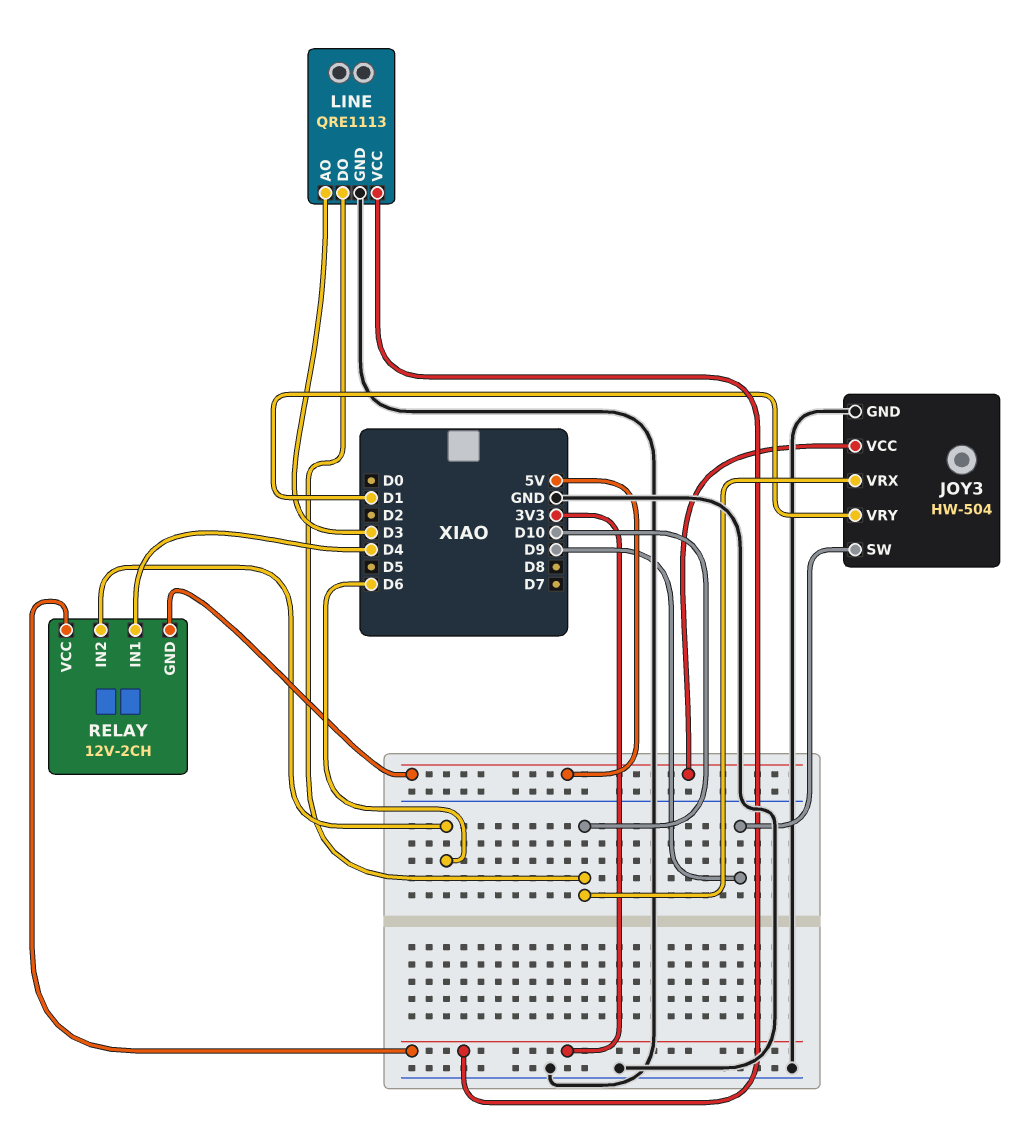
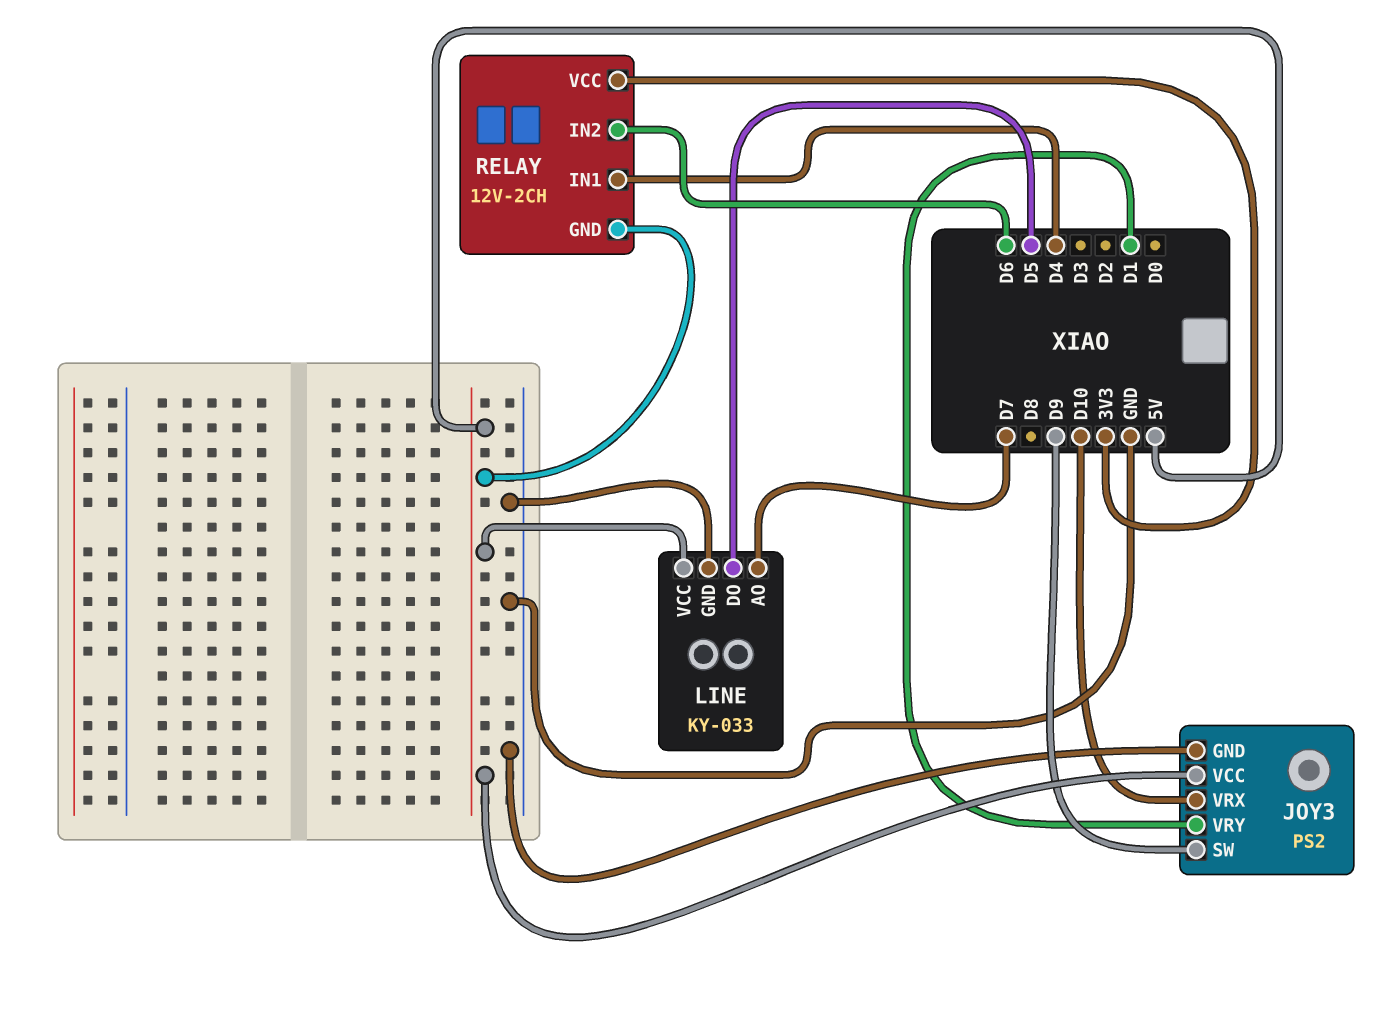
JOY3: HW-504 -> PS2
LINE: QRE1113 -> KY-033
LINE pin AO: D3 -> D7
LINE pin DO: D10 -> D5
LINE pin VCC: 3V3 -> 5V

